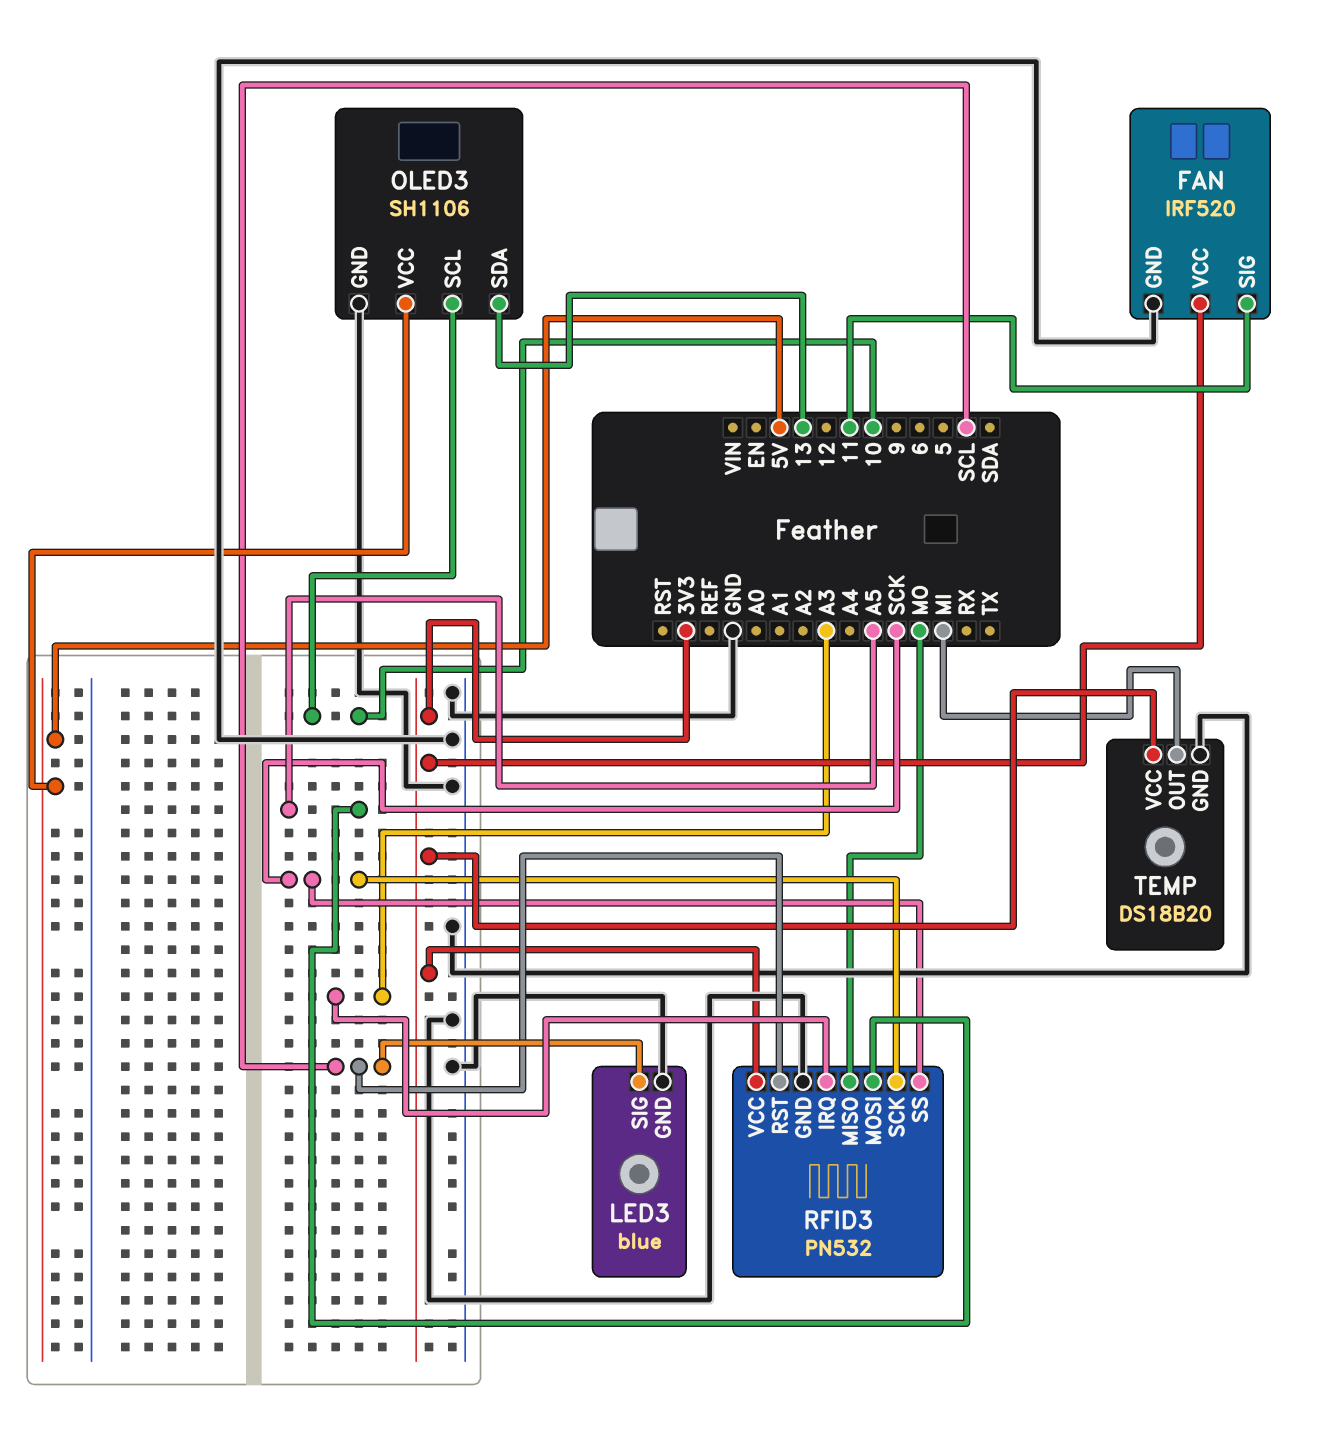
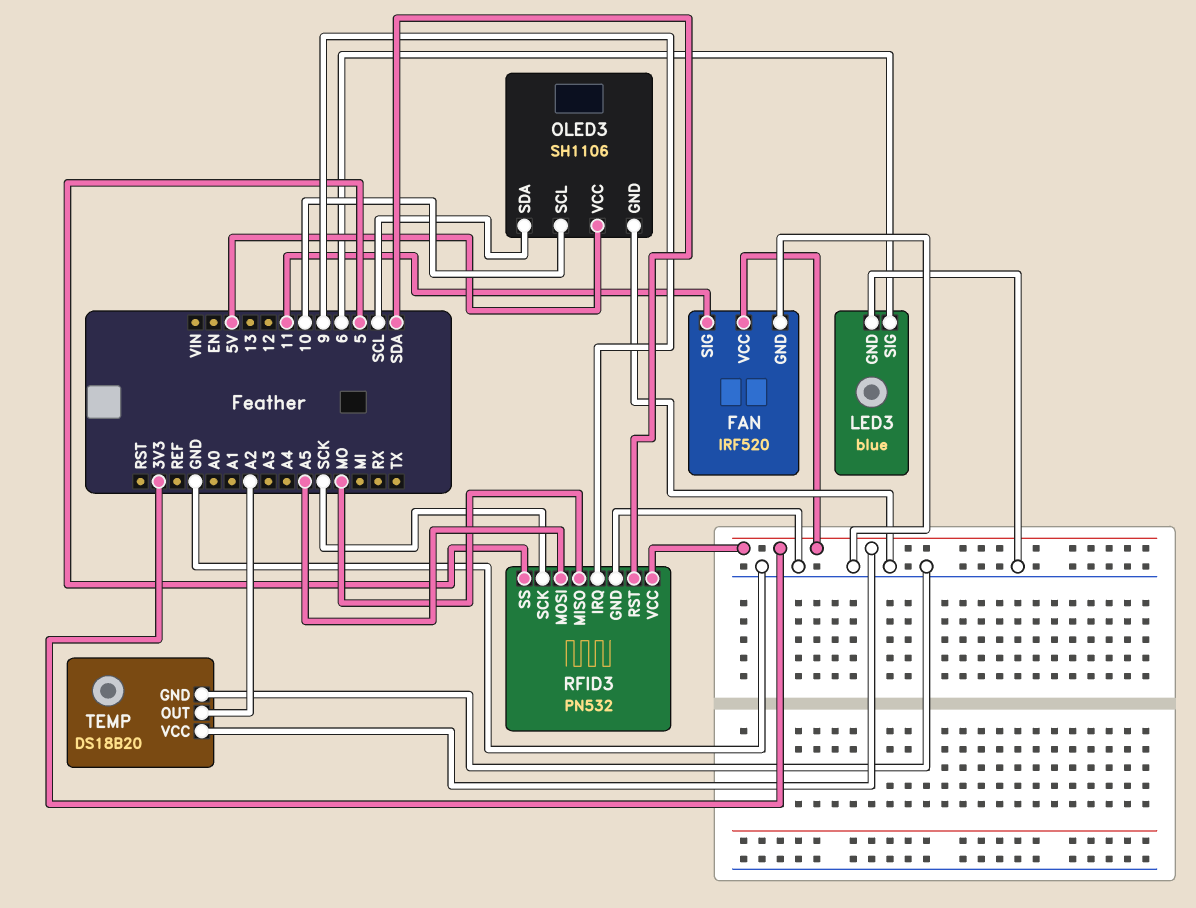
LED3 pin SIG: SCL -> 6
OLED3 pin SDA: 13 -> SCL
RFID3 pin IRQ: A3 -> 9
RFID3 pin RST: SCL -> SDA
RFID3 pin SS: SCK -> 5
TEMP pin OUT: MI -> A2

